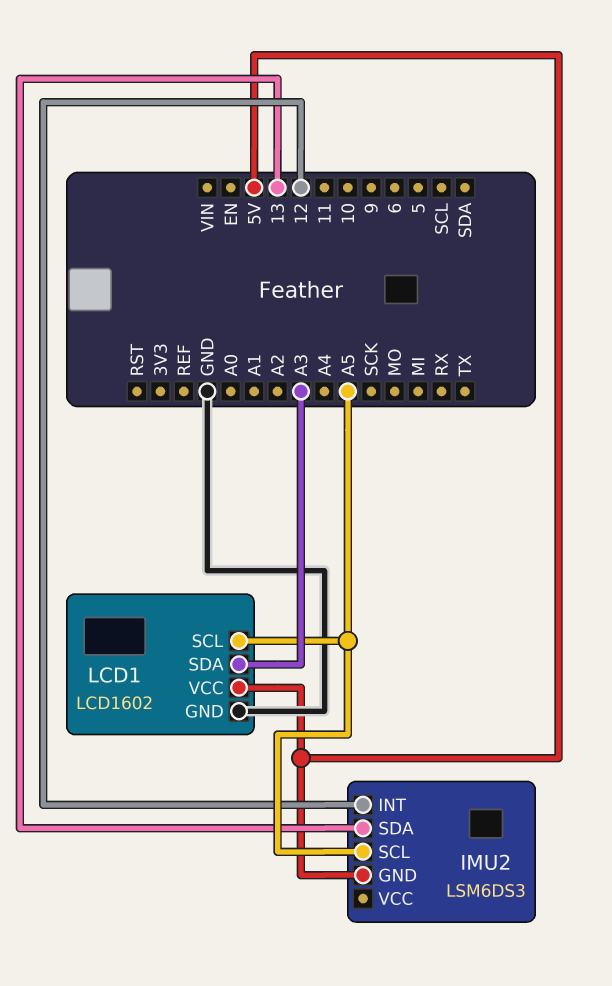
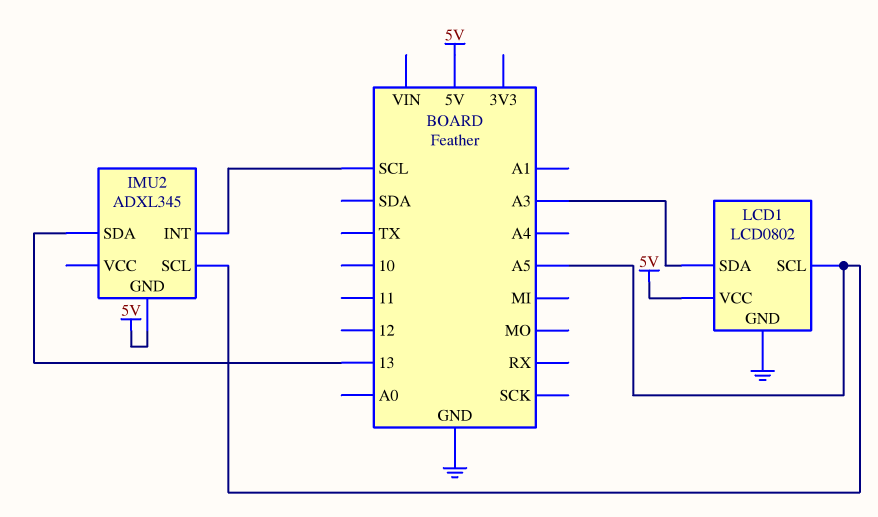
IMU2: LSM6DS3 -> ADXL345
IMU2 pin INT: 12 -> SCL
LCD1: LCD1602 -> LCD0802

